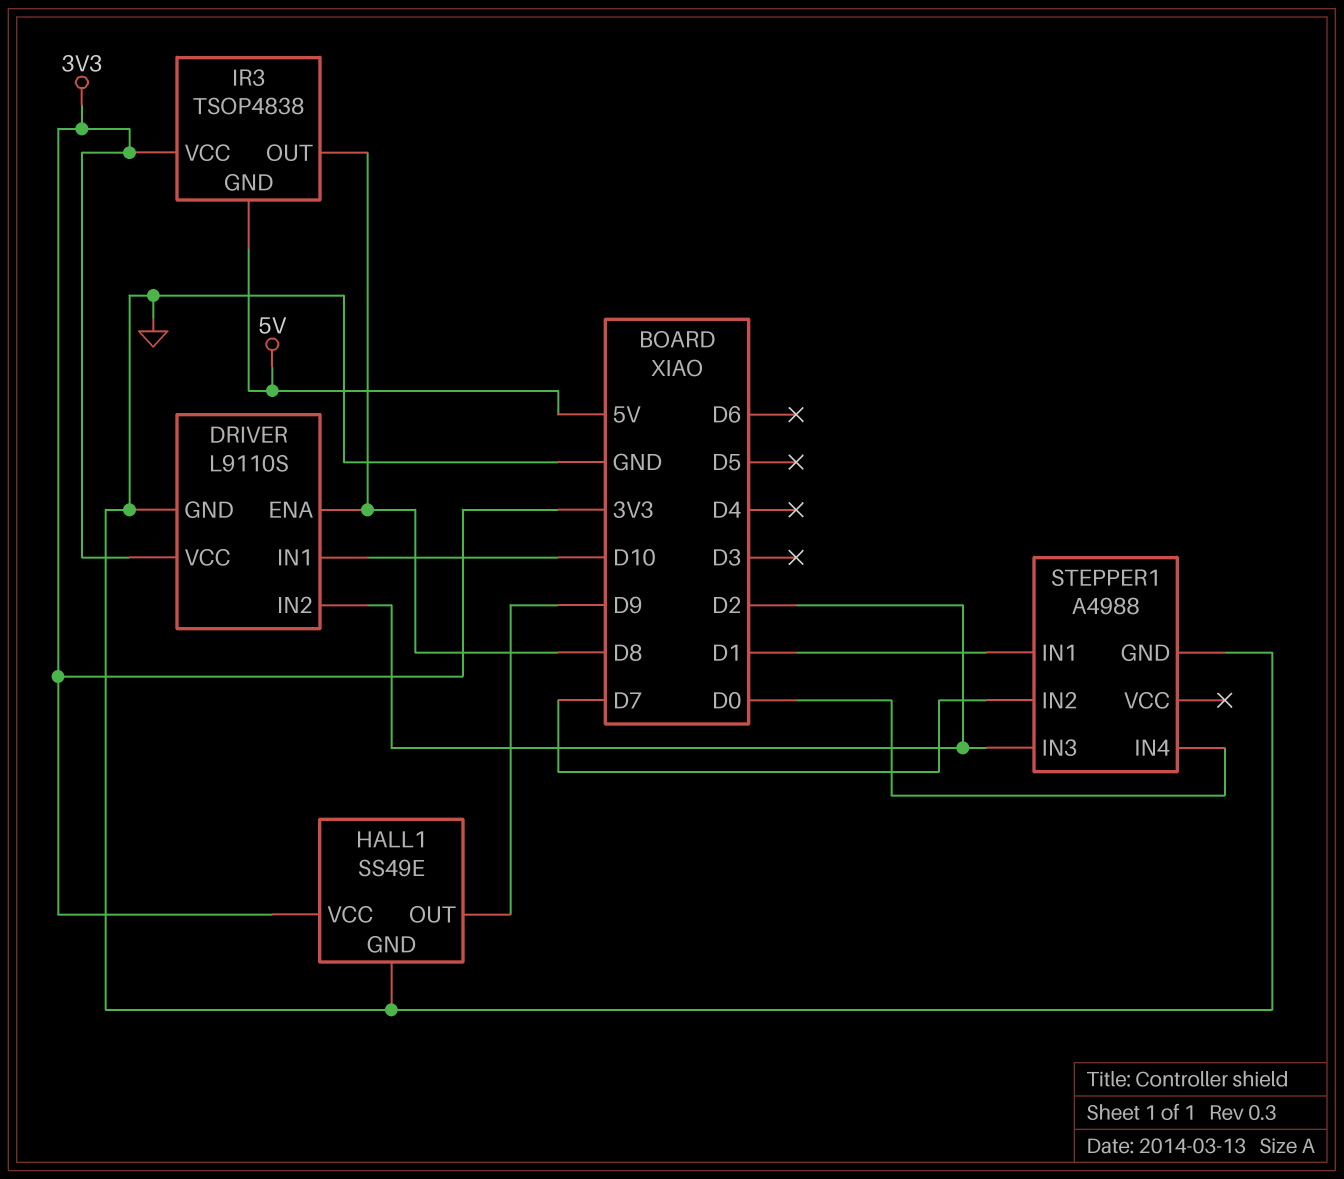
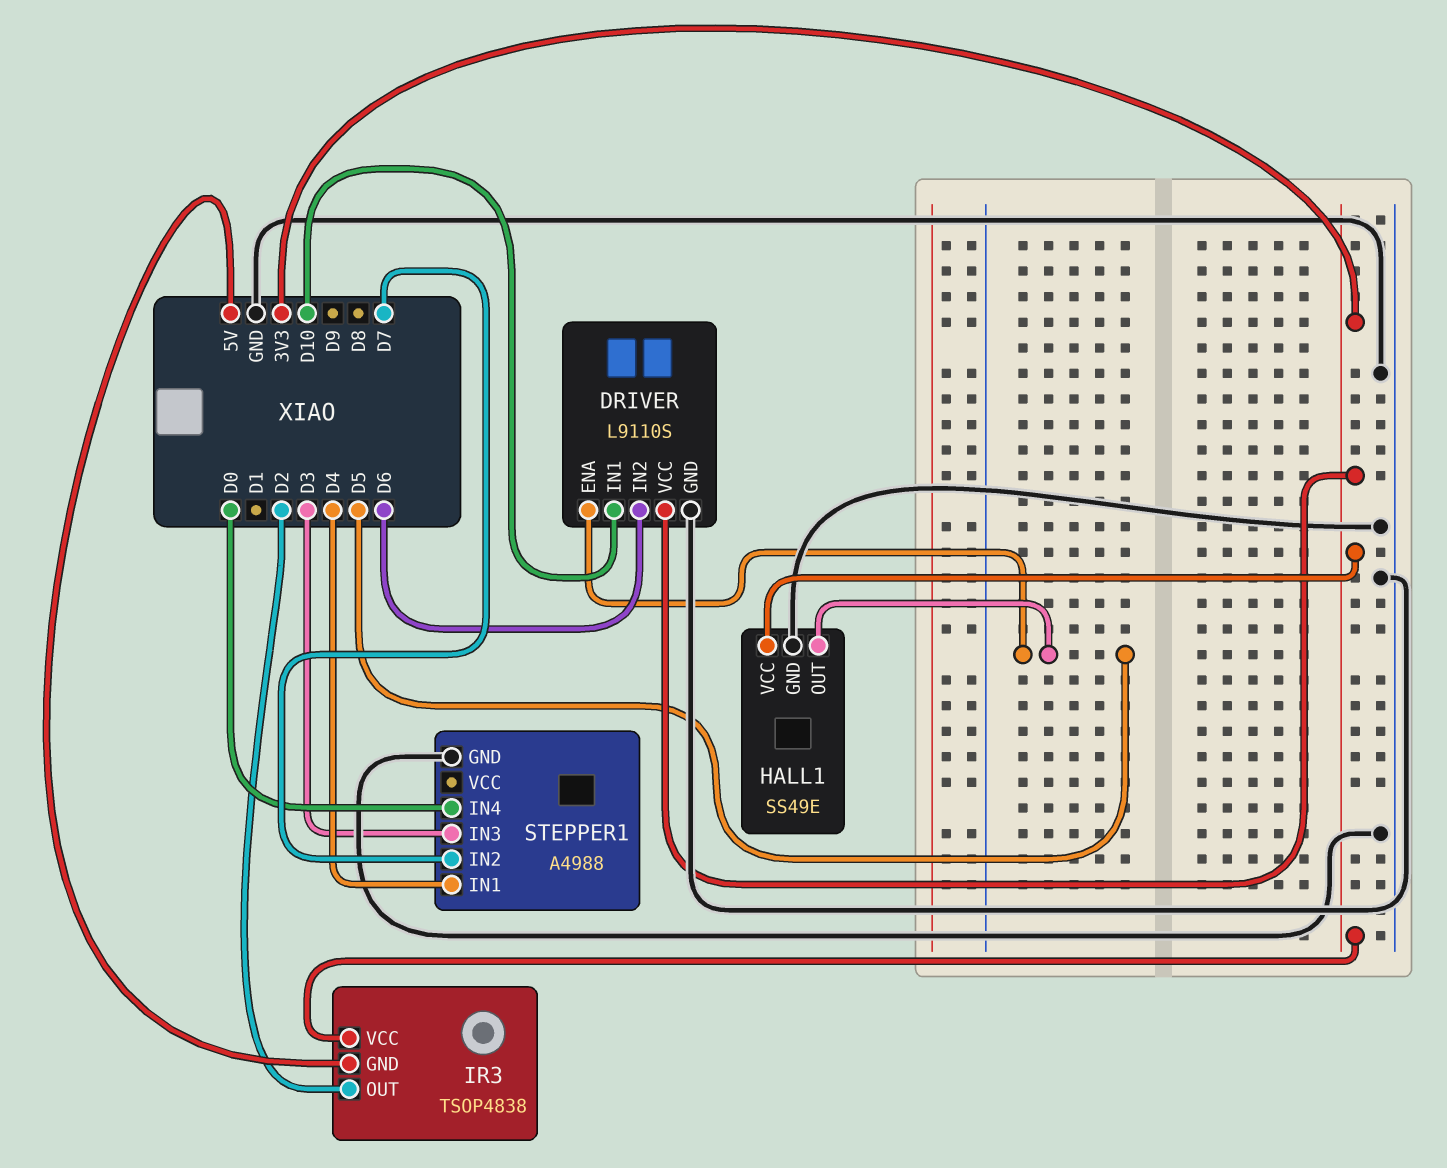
DRIVER pin ENA: D8 -> D5
DRIVER pin IN2: D2 -> D6
HALL1 pin OUT: D9 -> D5
IR3 pin OUT: D8 -> D2
STEPPER1 pin IN1: D1 -> D4
STEPPER1 pin IN3: D2 -> D3

